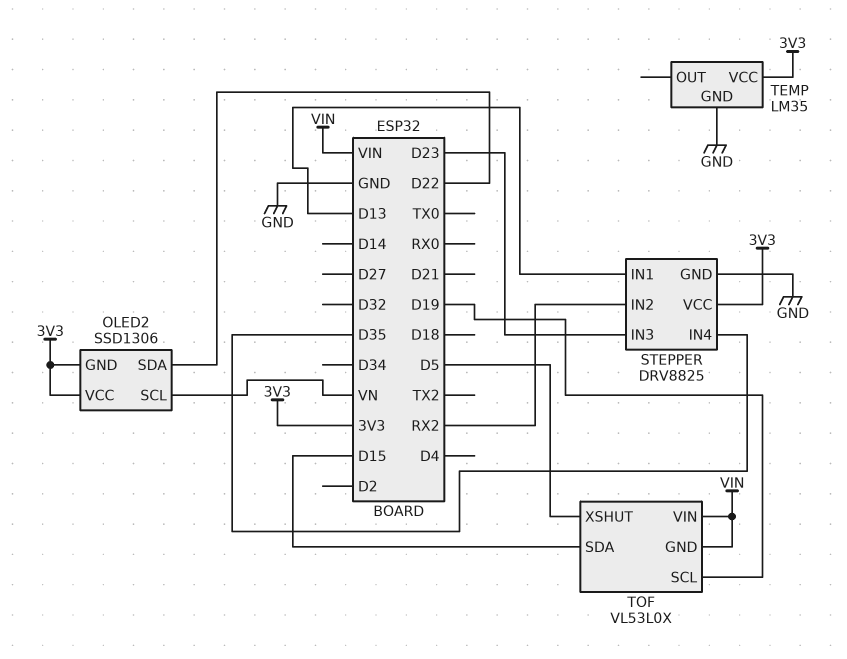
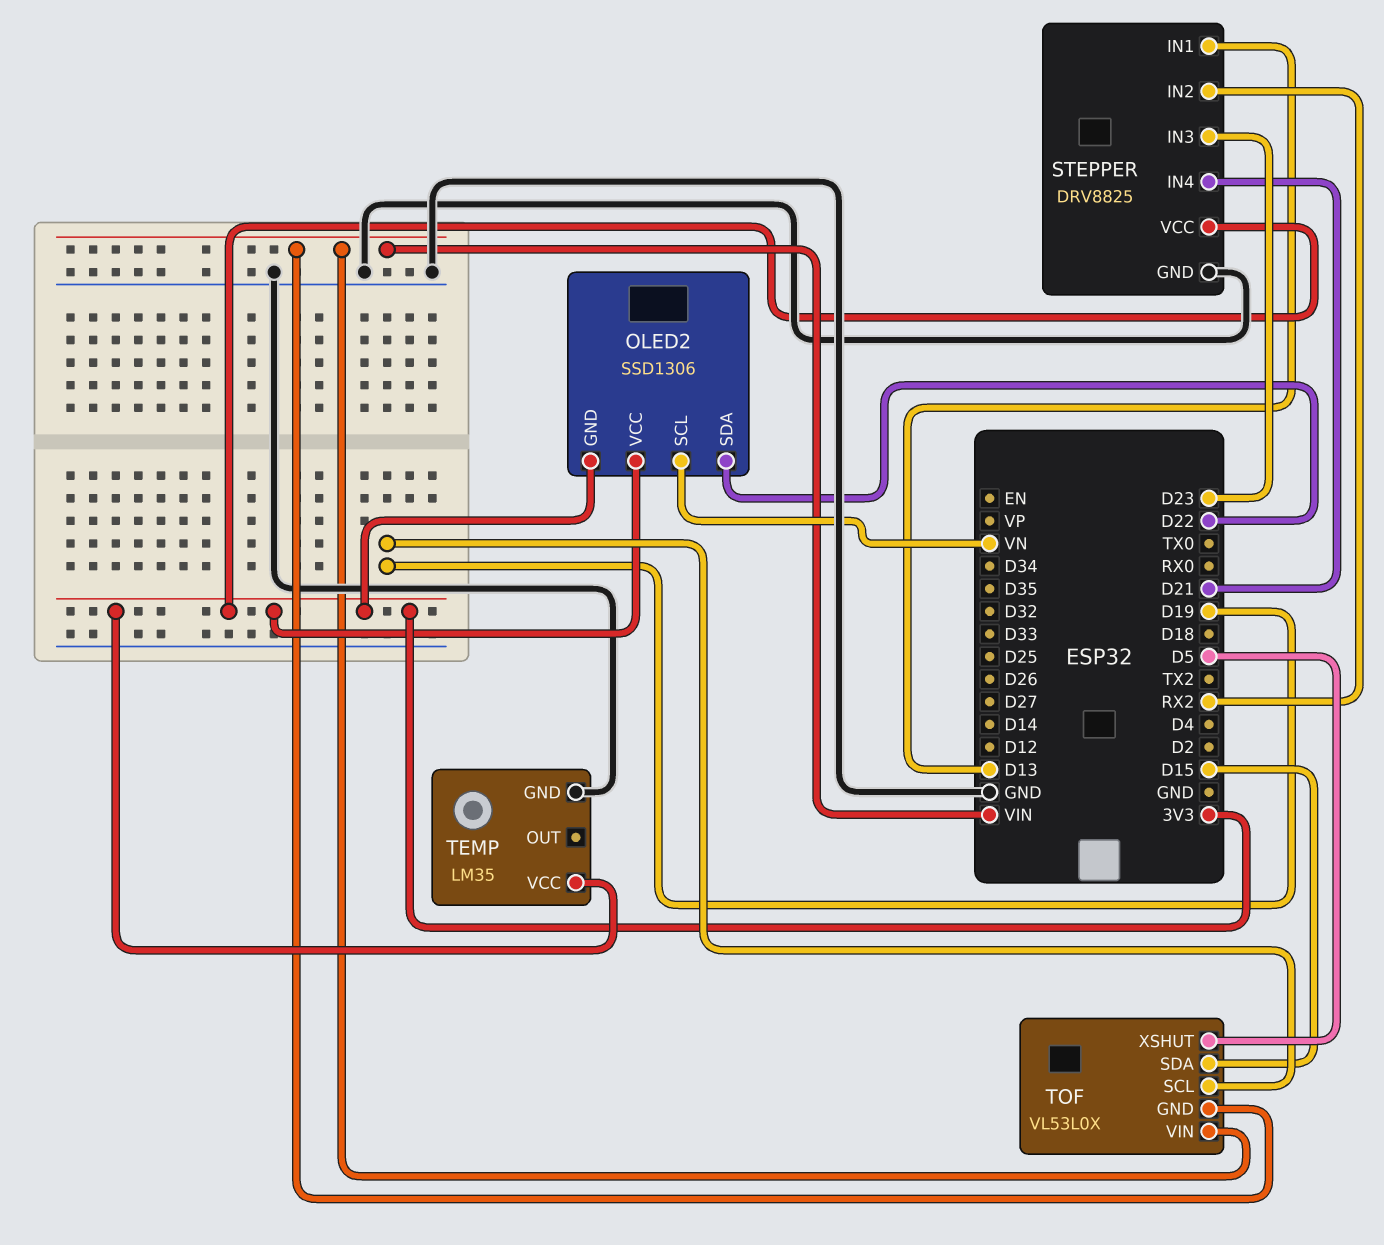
STEPPER pin IN4: D35 -> D21

